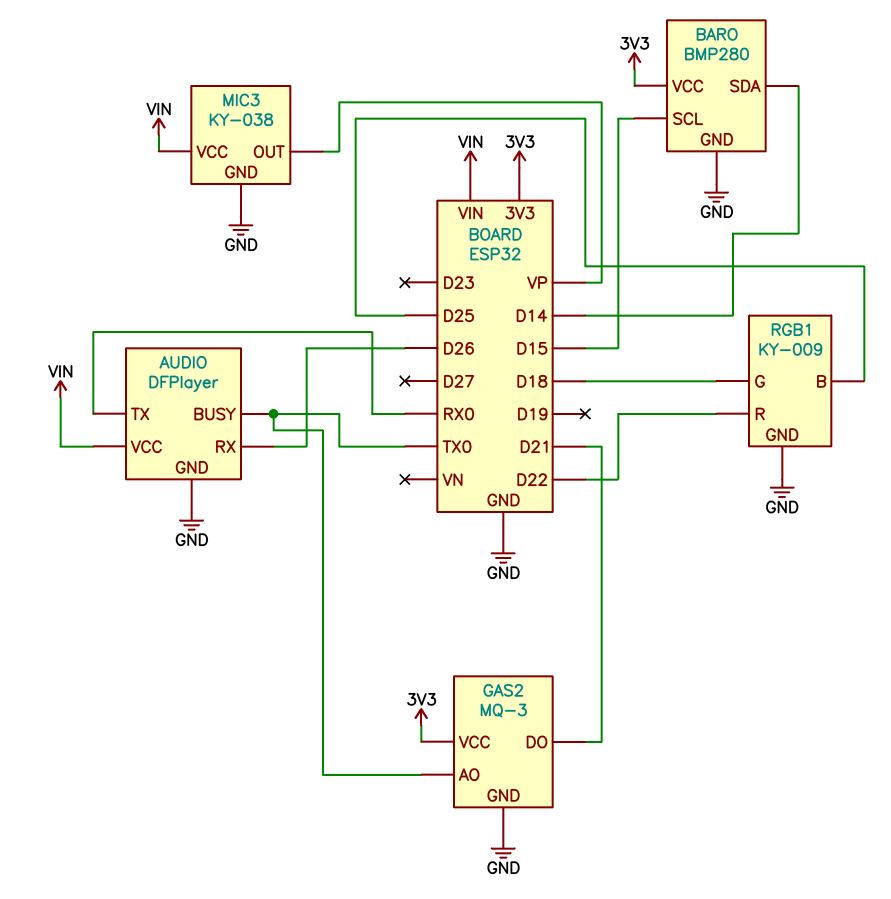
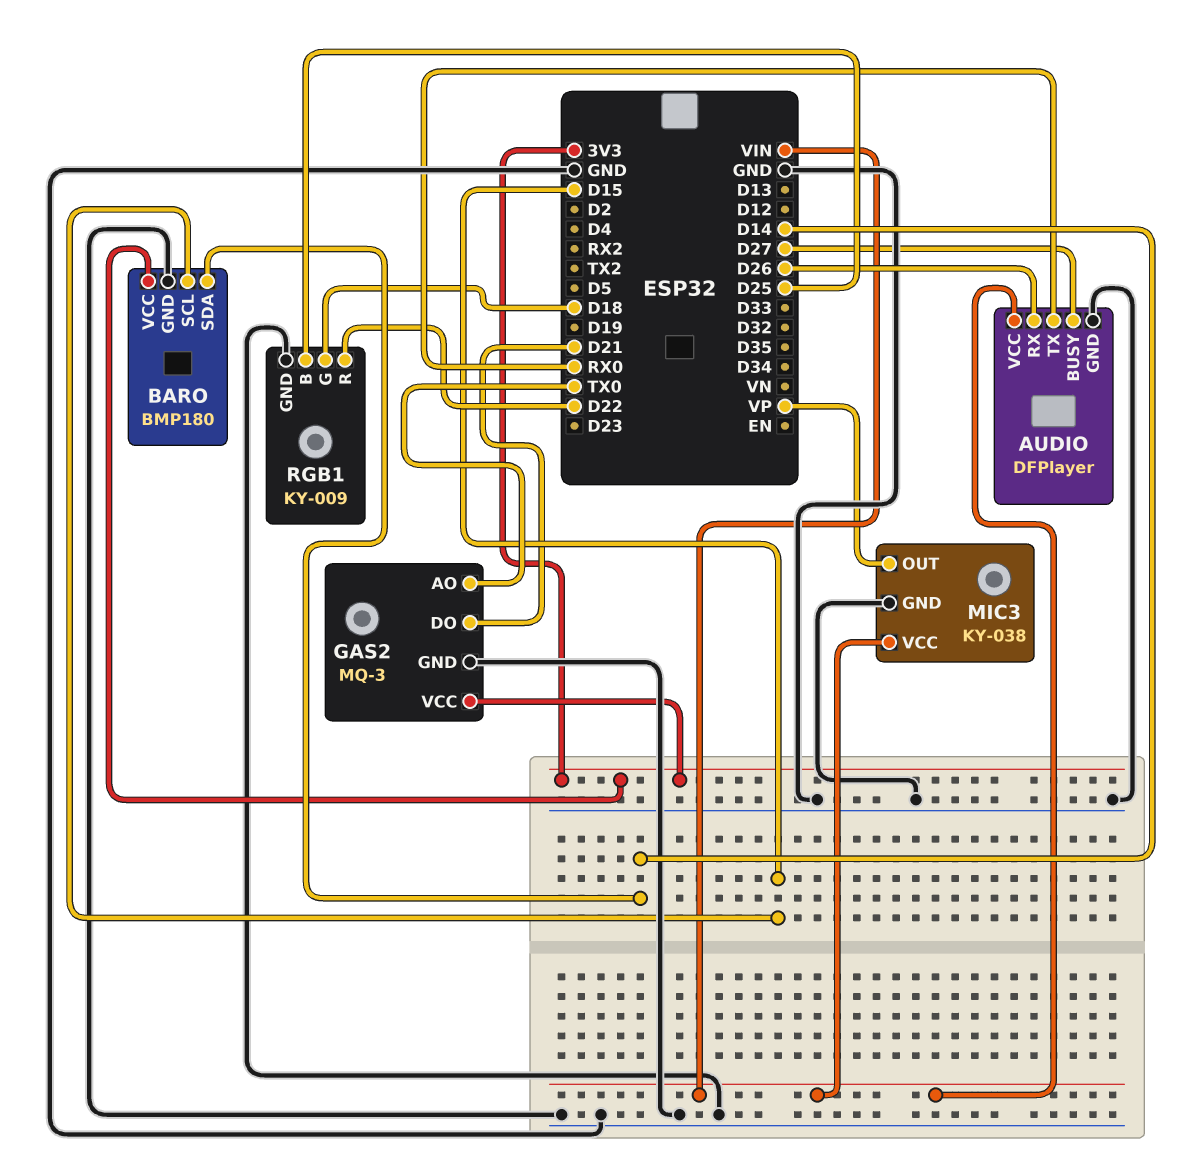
AUDIO pin BUSY: TX0 -> D27
BARO: BMP280 -> BMP180

